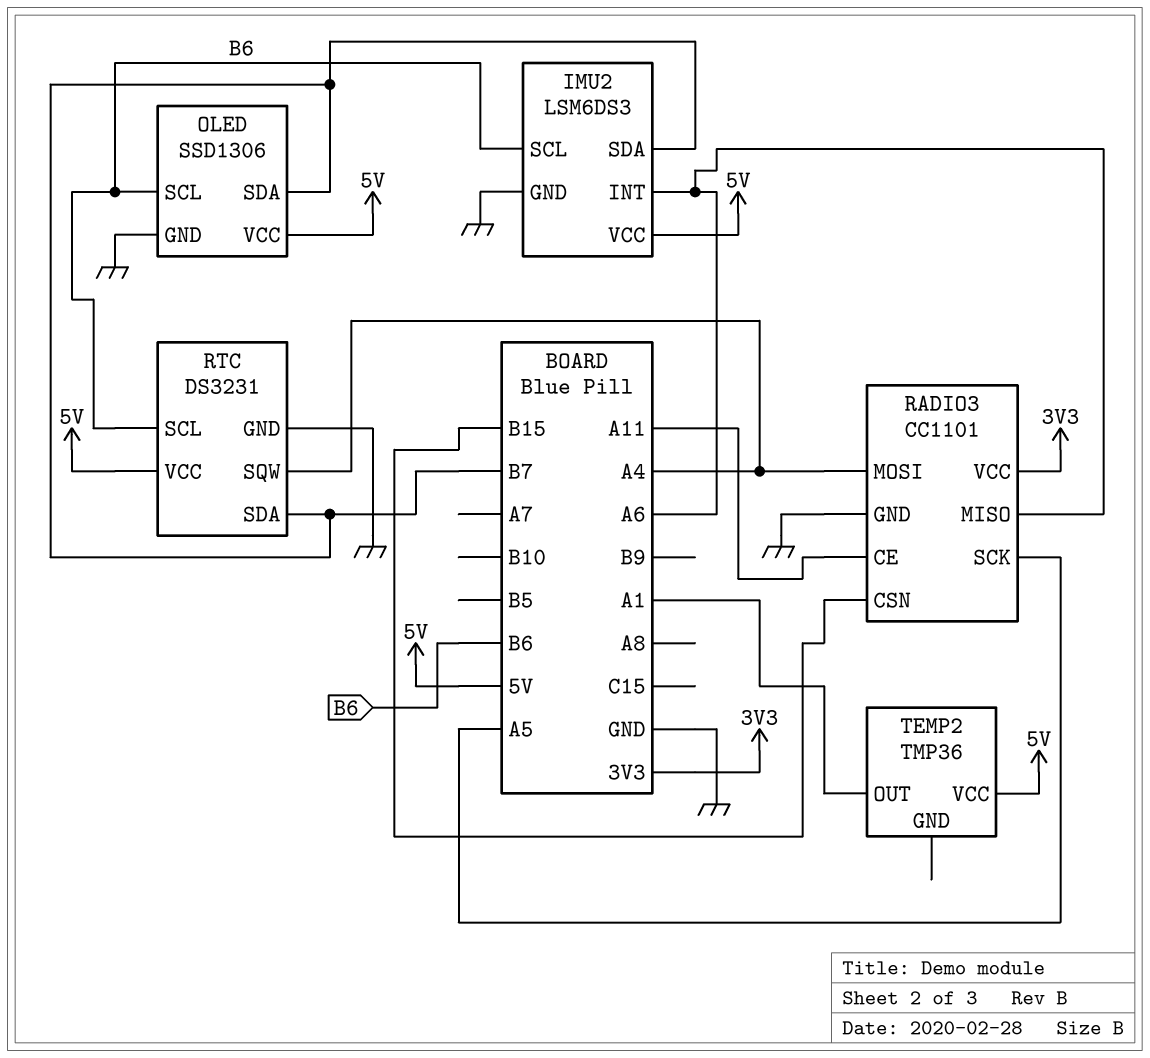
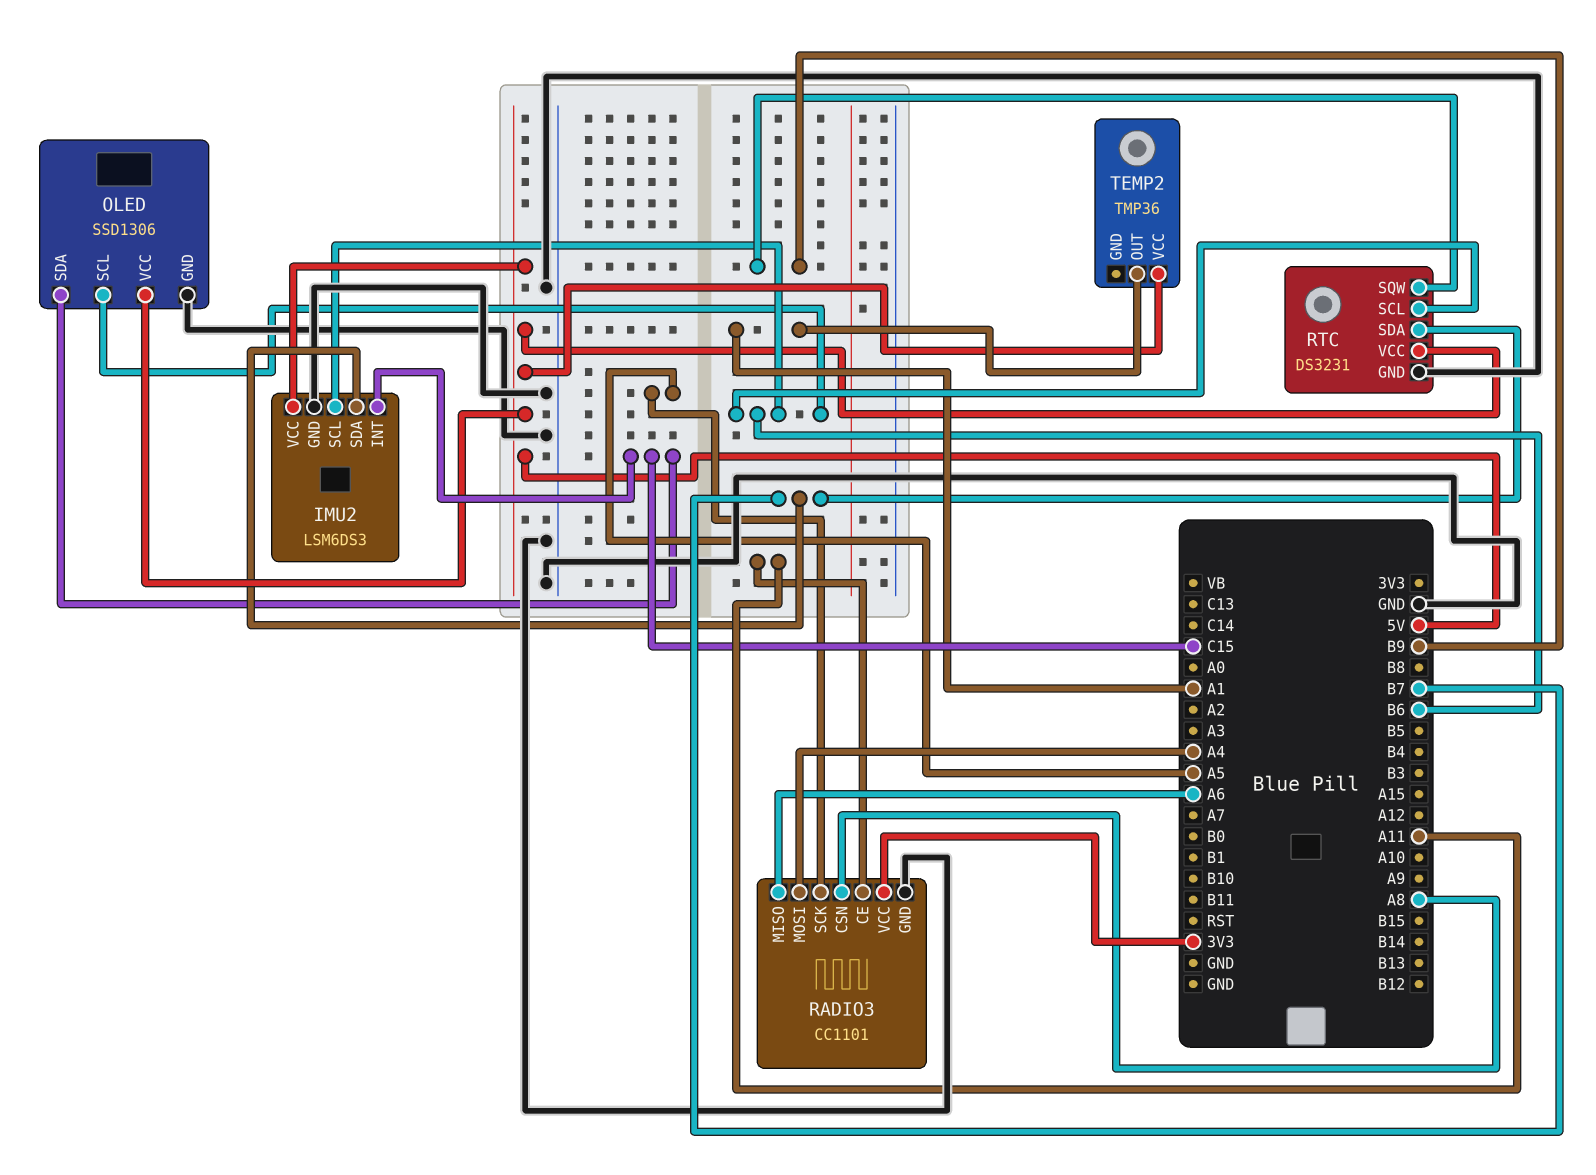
IMU2 pin INT: A6 -> C15
OLED pin SDA: B7 -> C15
RADIO3 pin CSN: B15 -> A8
RTC pin SQW: A4 -> B9

